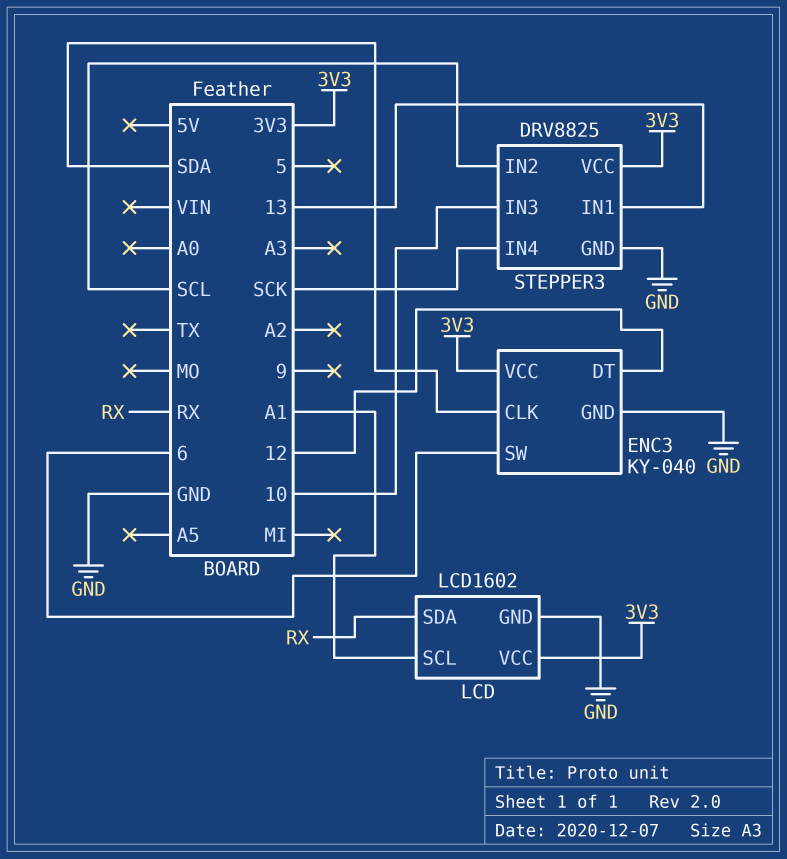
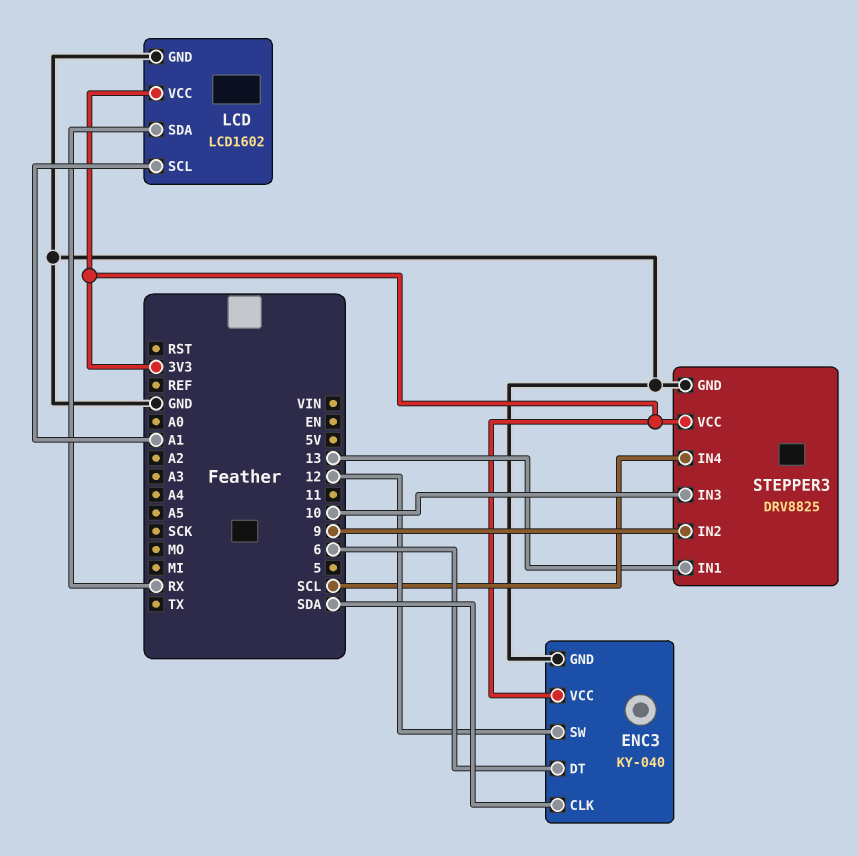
ENC3 pin DT: 12 -> 6
ENC3 pin SW: 6 -> 12
STEPPER3 pin IN2: SCL -> 9
STEPPER3 pin IN4: SCK -> SCL

